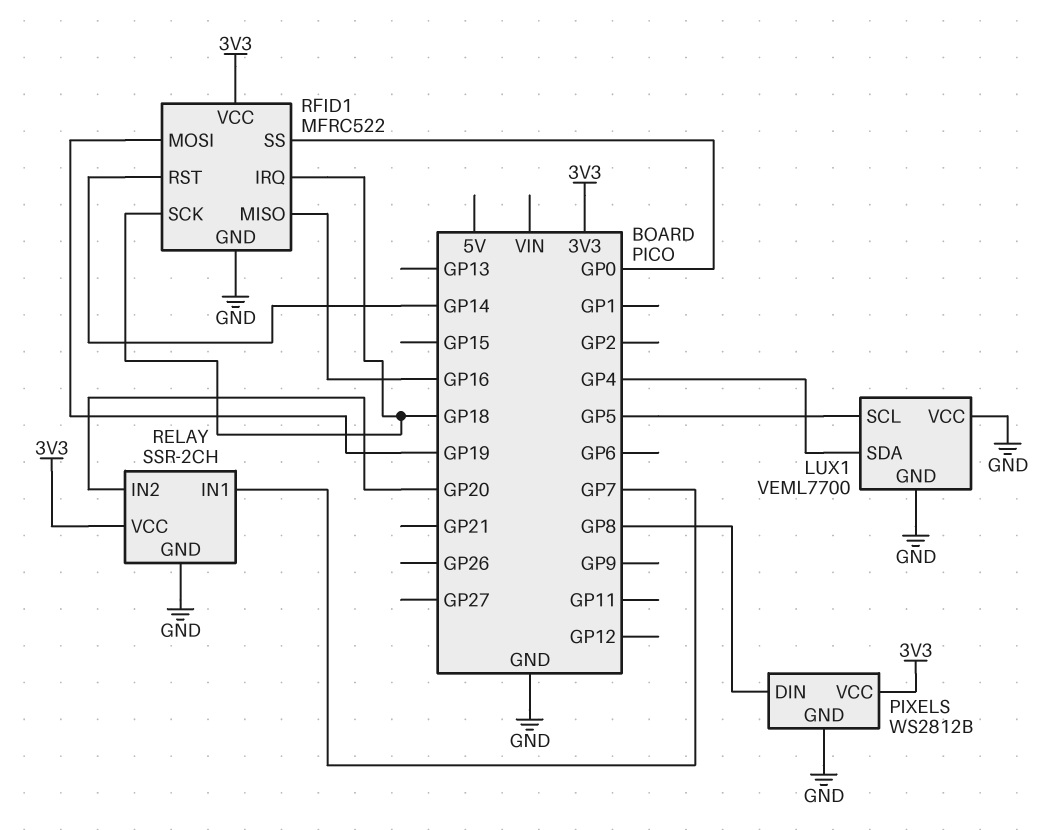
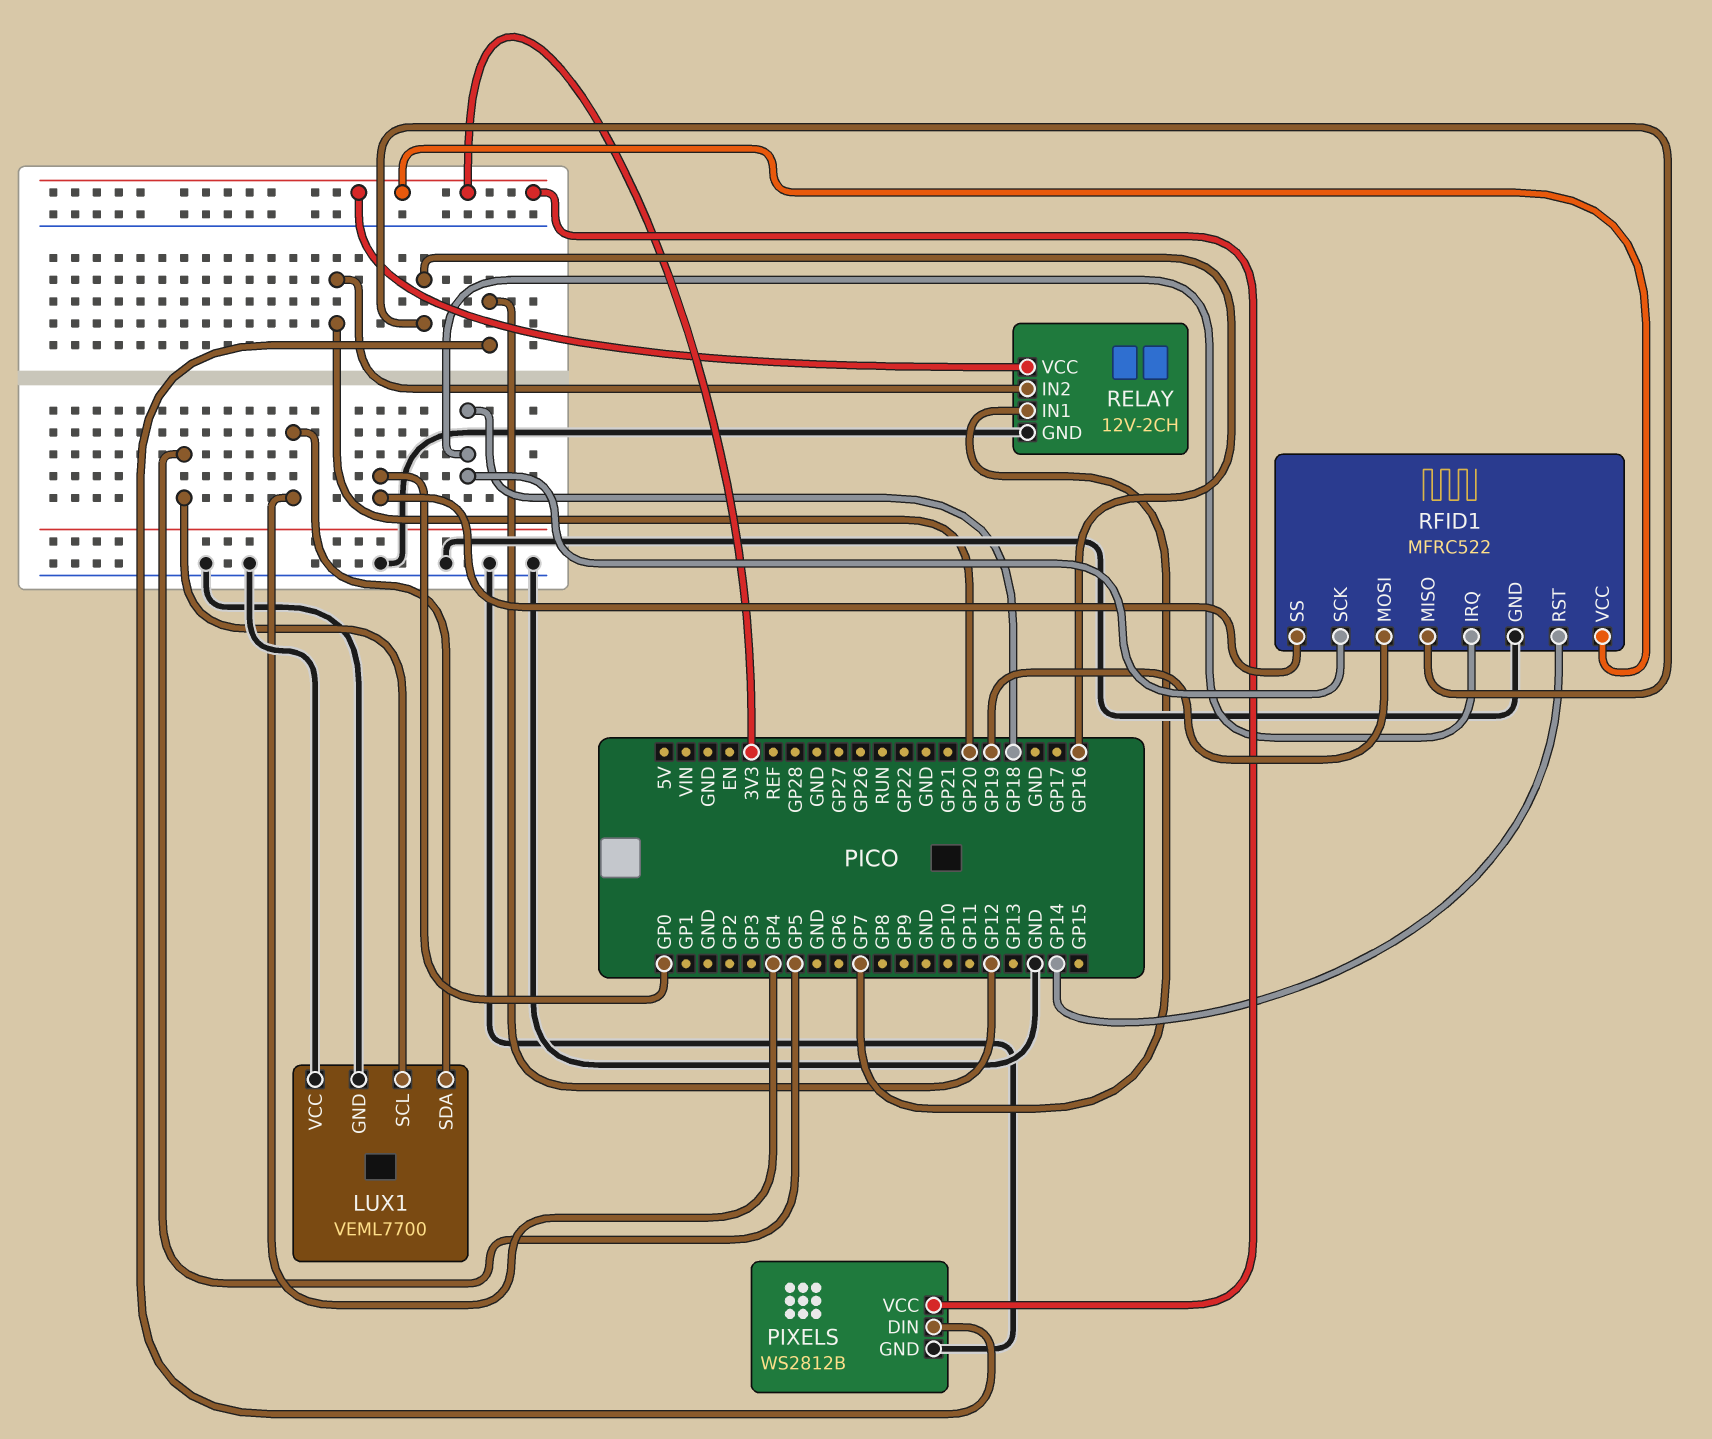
PIXELS pin DIN: GP8 -> GP12
RELAY: SSR-2CH -> 12V-2CH

